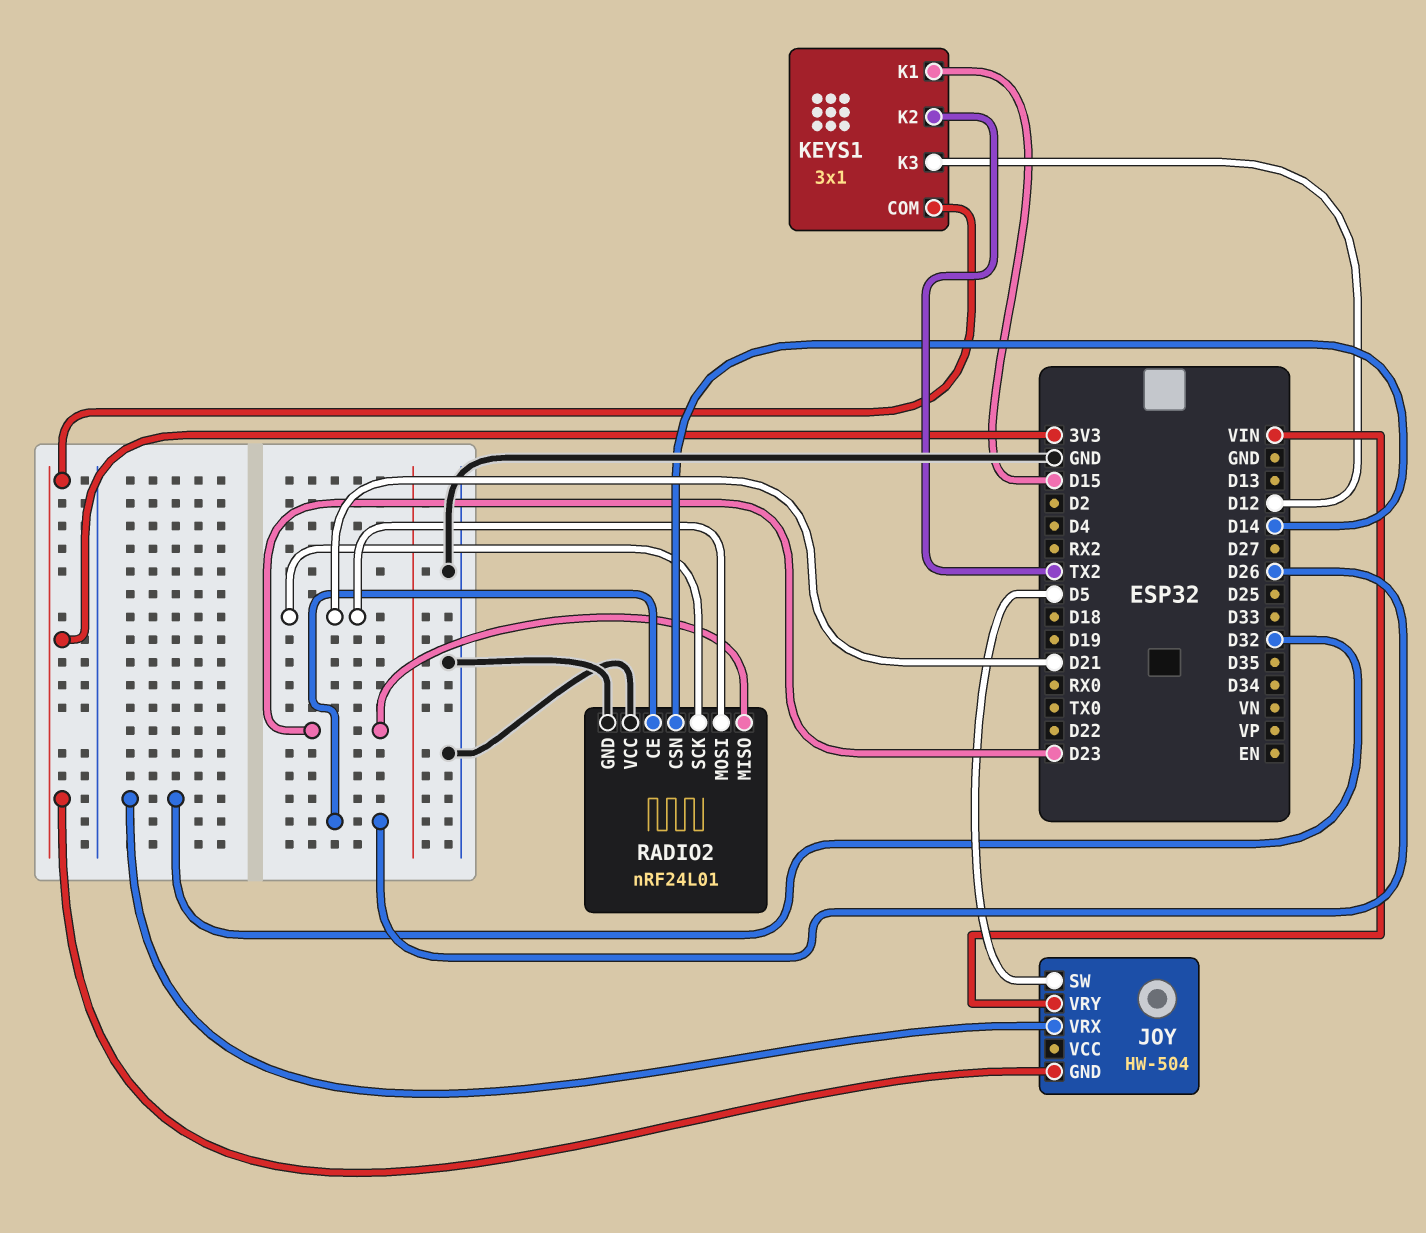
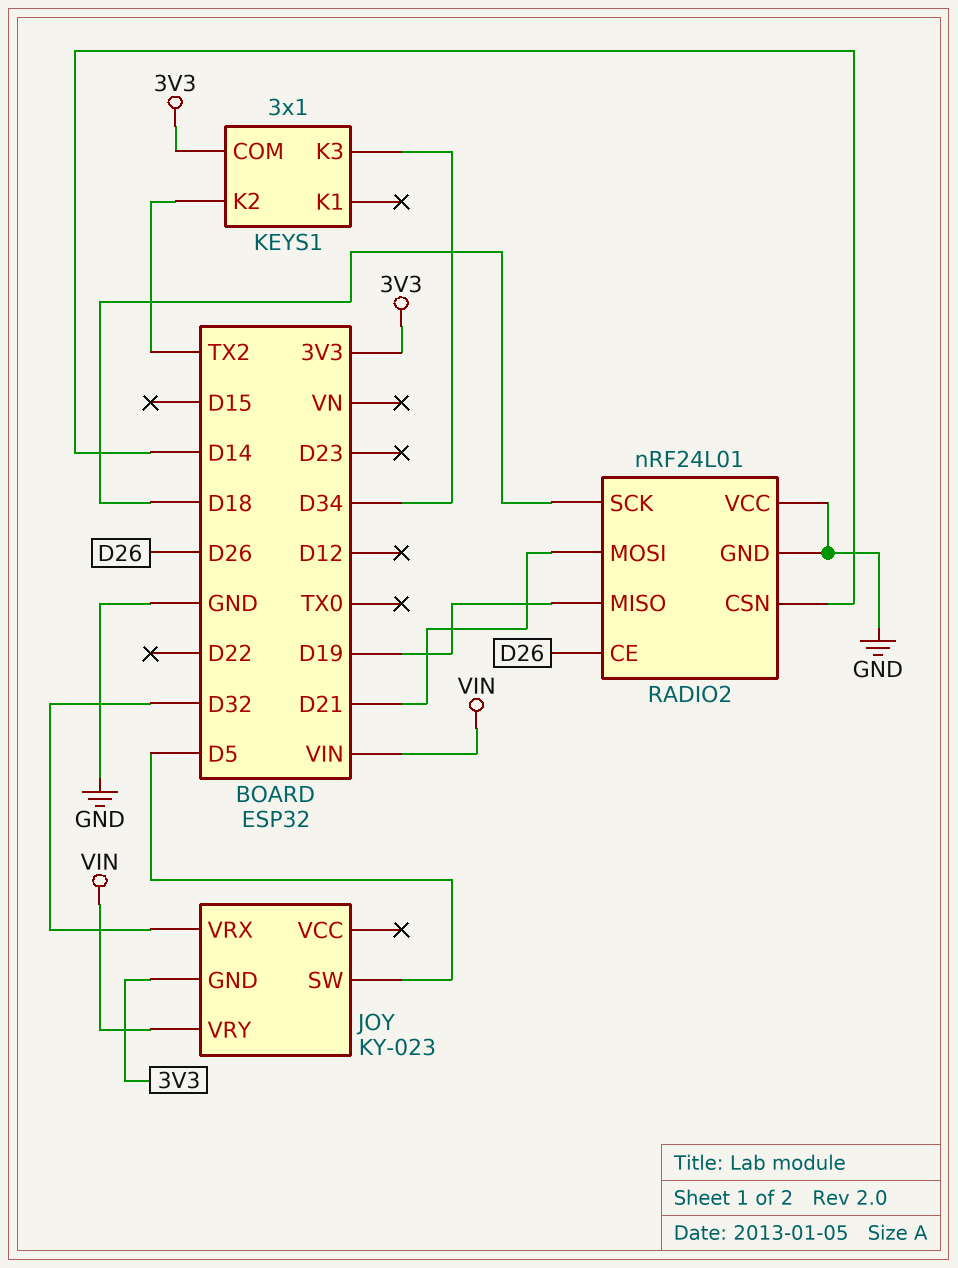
JOY: HW-504 -> KY-023
KEYS1 pin K1: D15 -> none
KEYS1 pin K3: D12 -> D34
RADIO2 pin MISO: D23 -> D19
RADIO2 pin SCK: D21 -> D18

